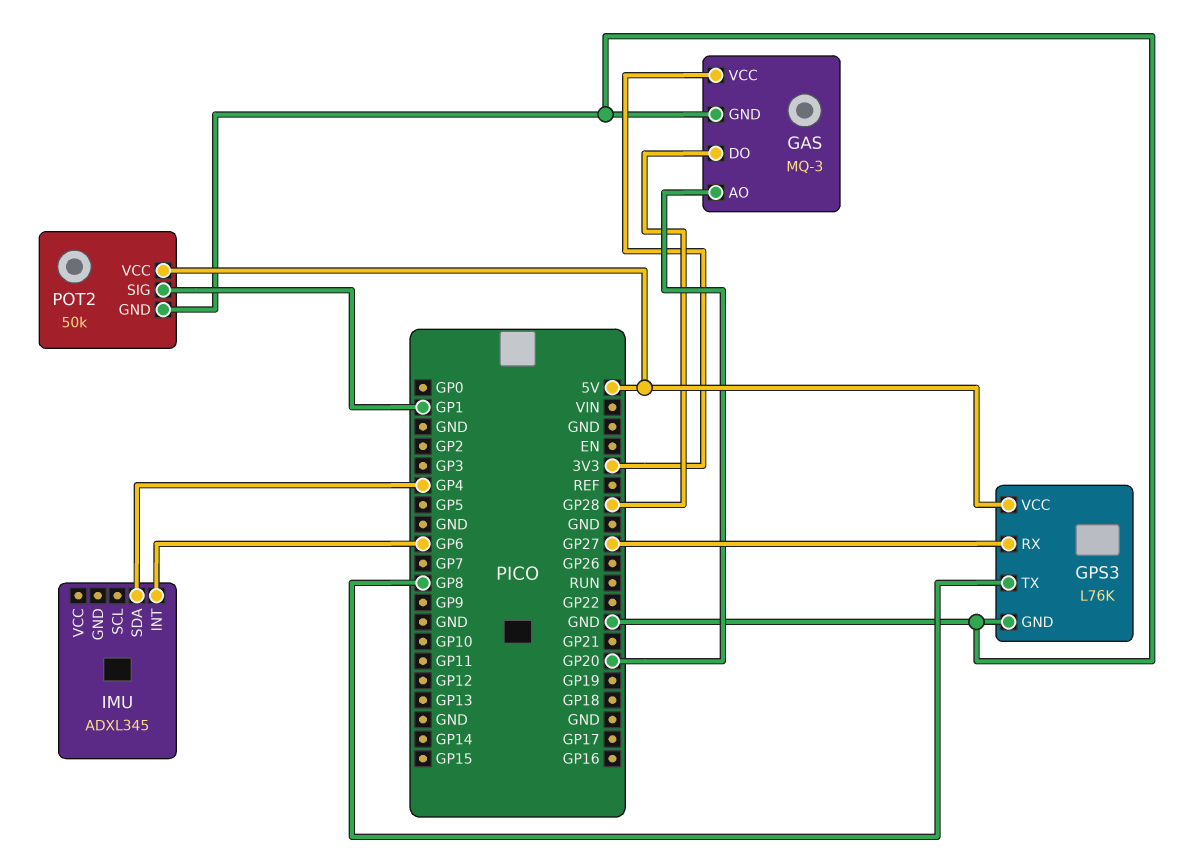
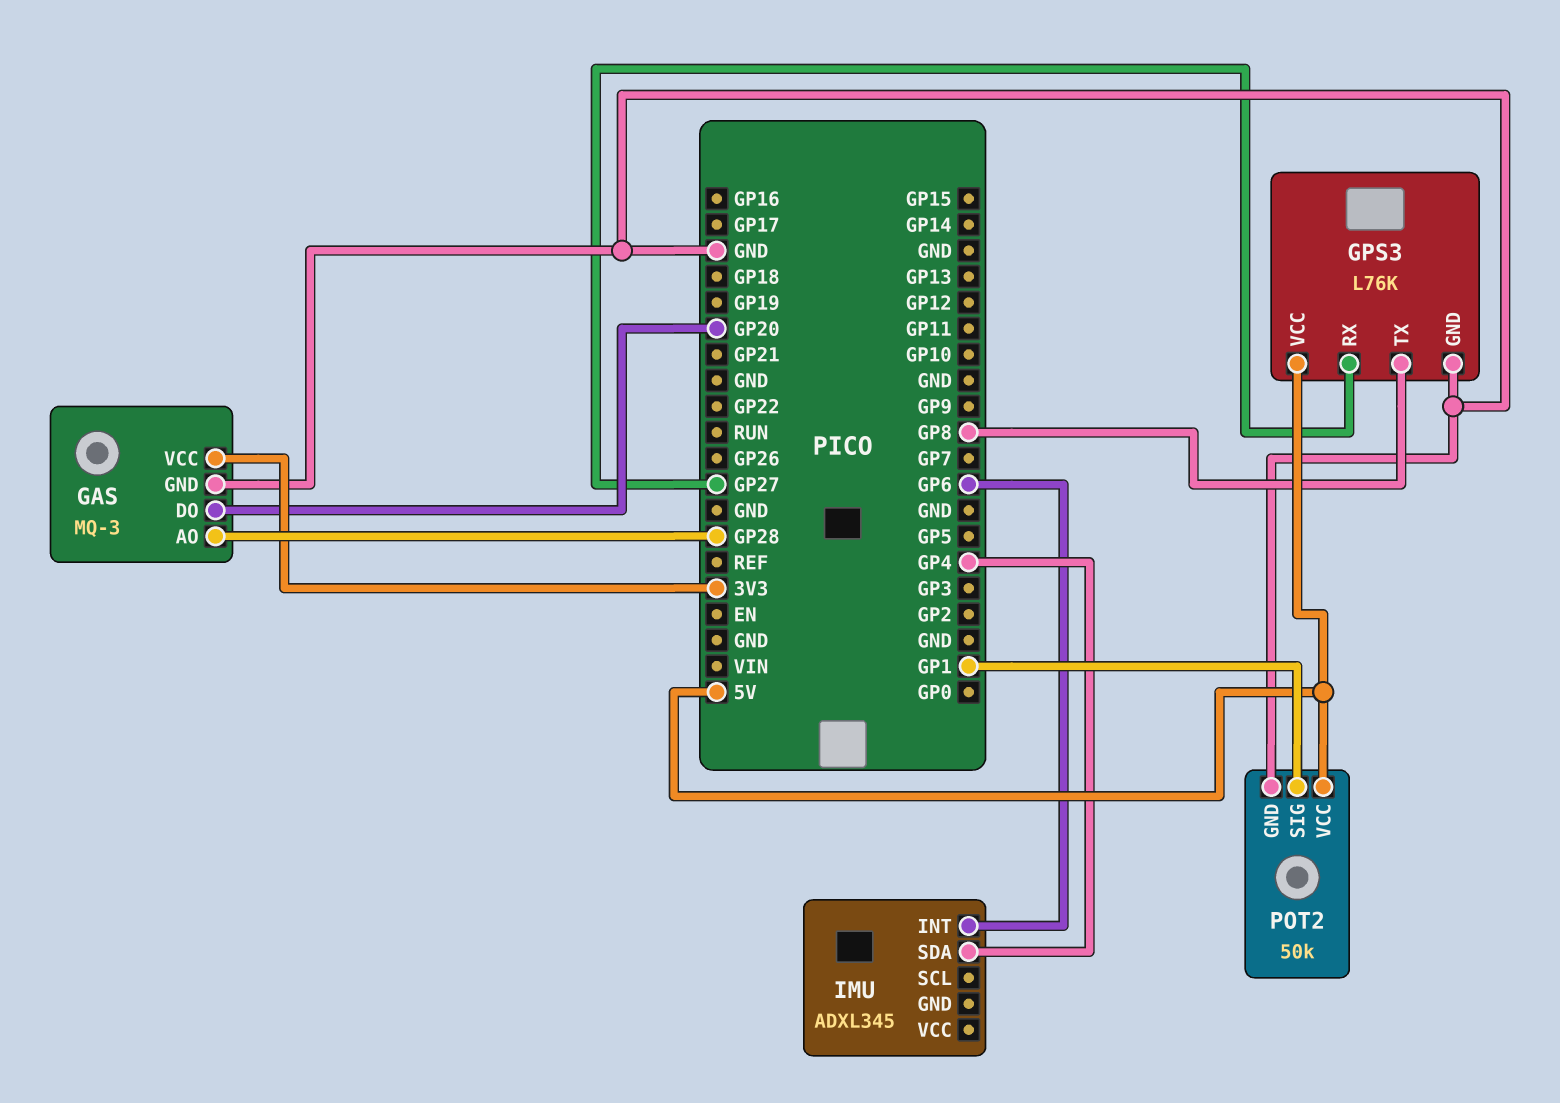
GAS pin AO: GP20 -> GP28
GAS pin DO: GP28 -> GP20

